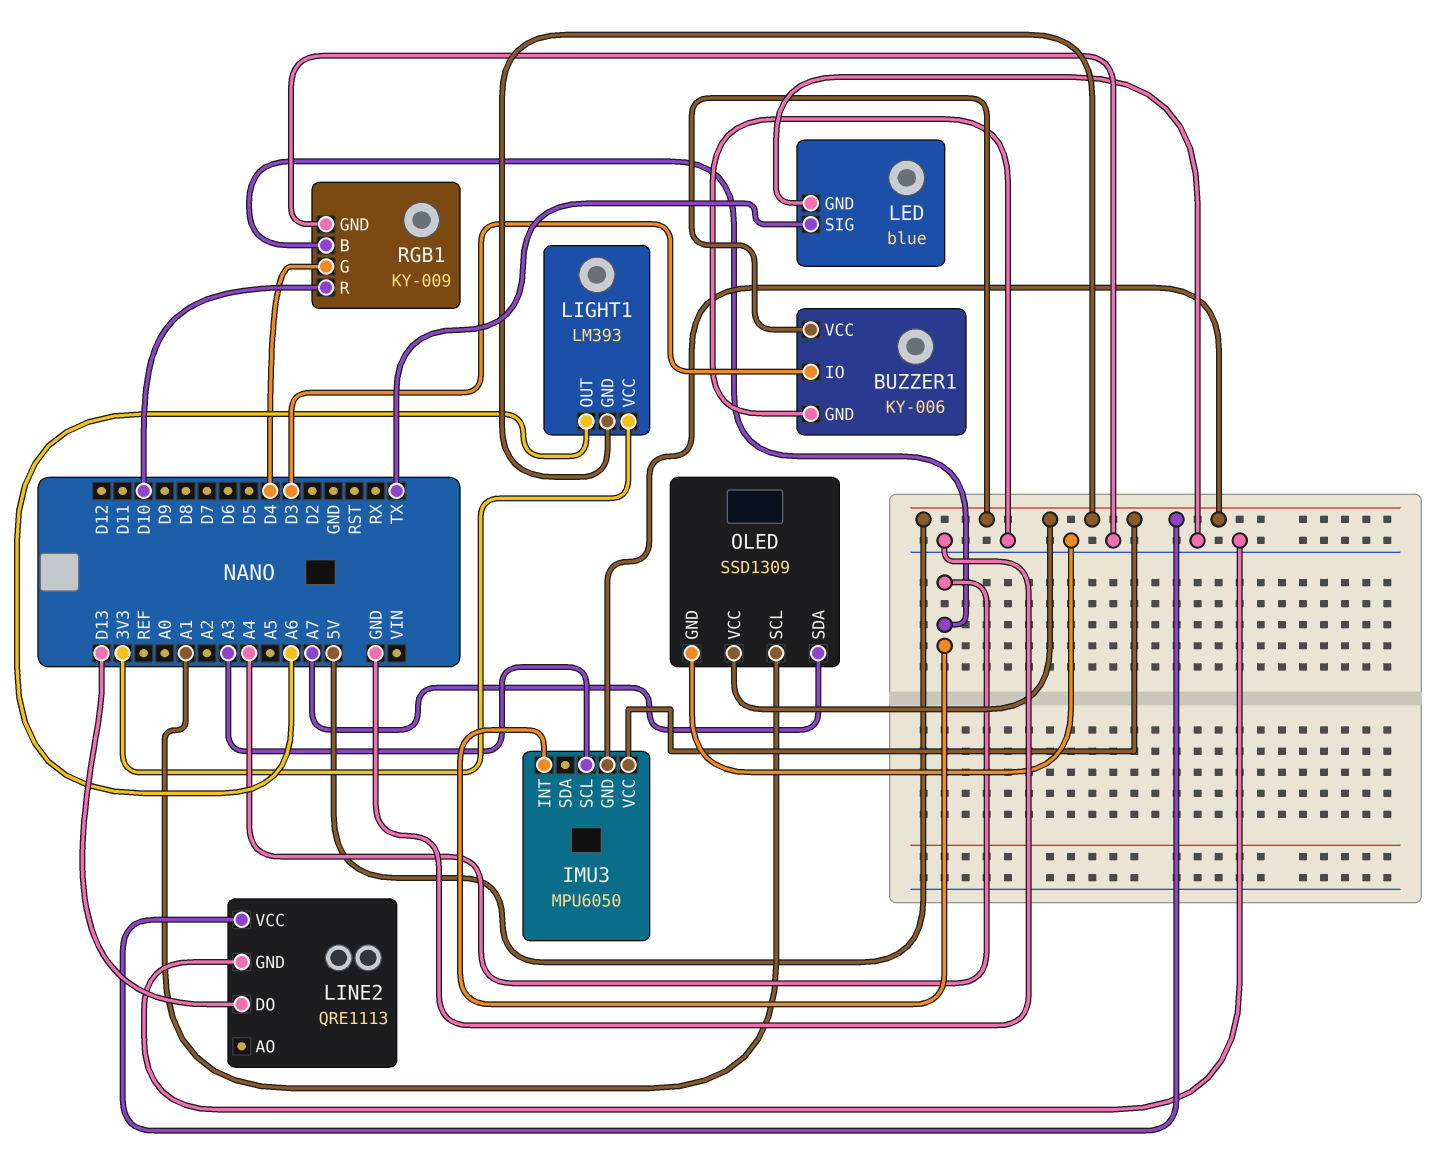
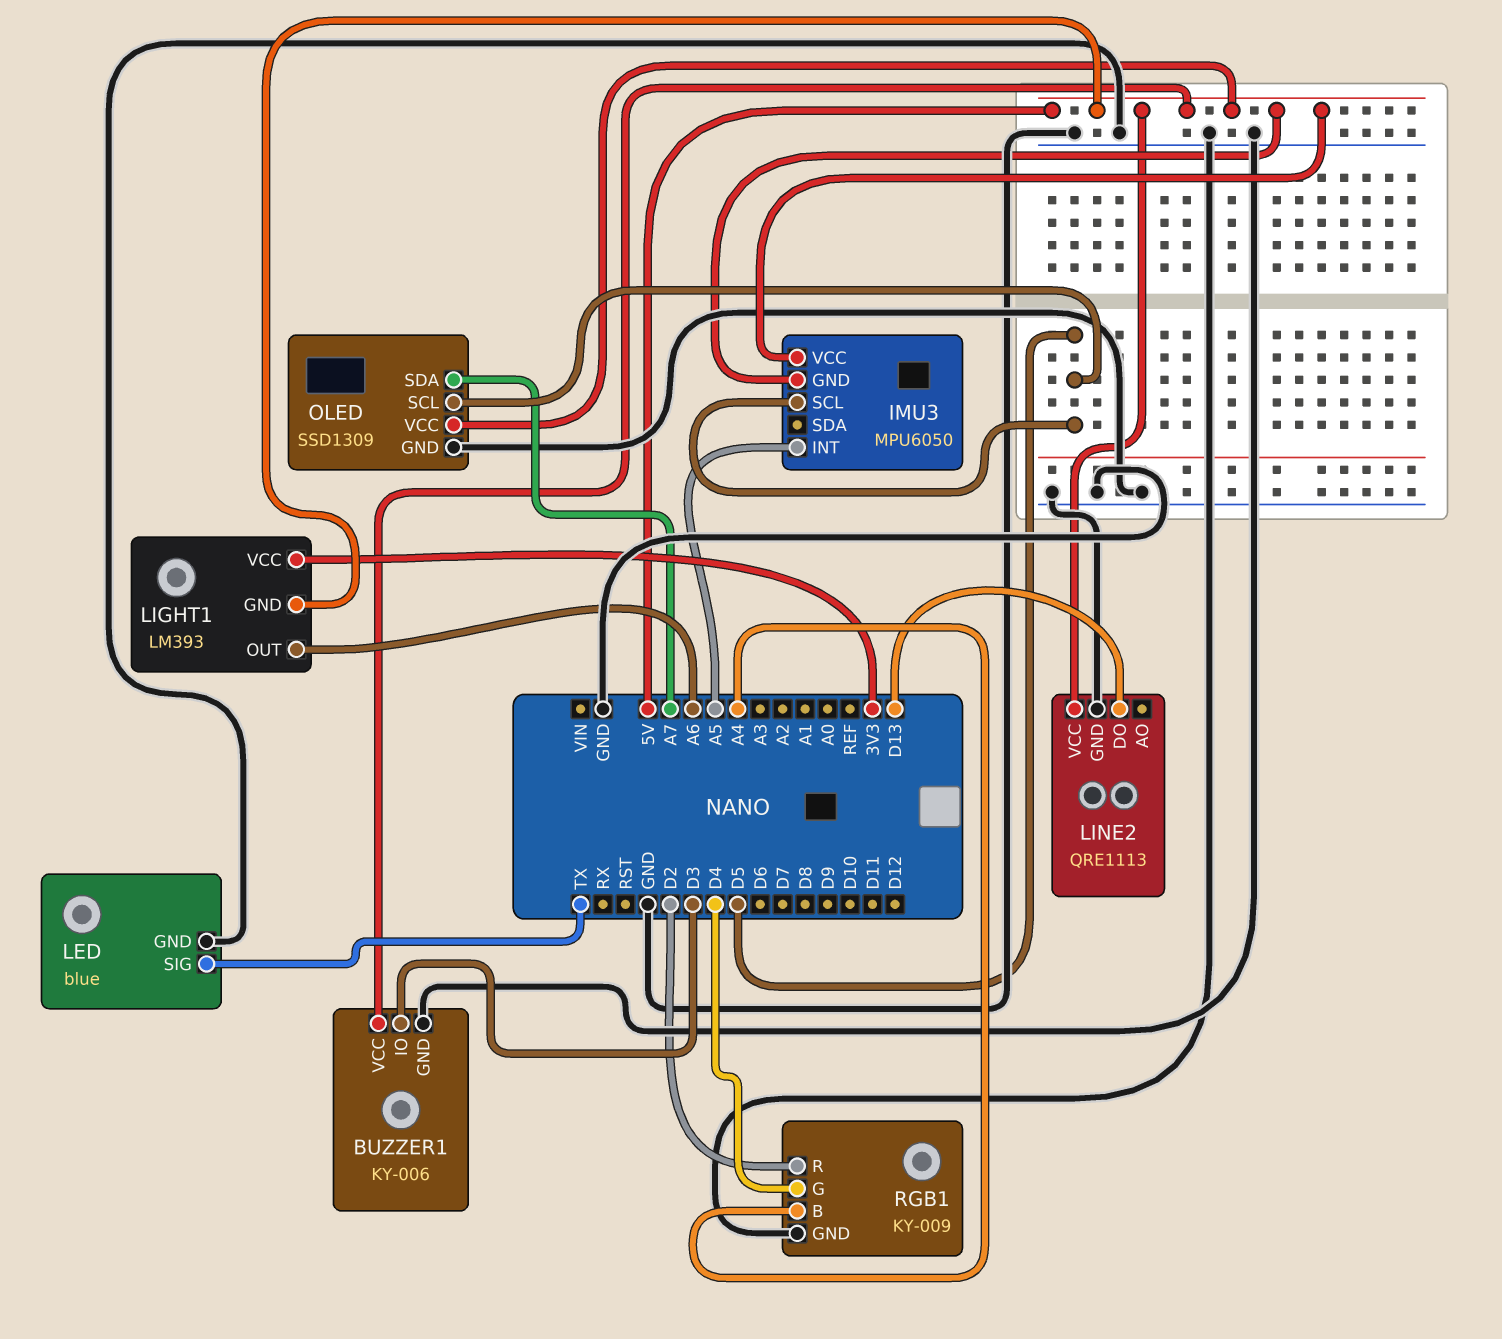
IMU3 pin INT: A4 -> A5
IMU3 pin SCL: A3 -> D5
OLED pin SCL: A1 -> D5
RGB1 pin R: D10 -> D2

